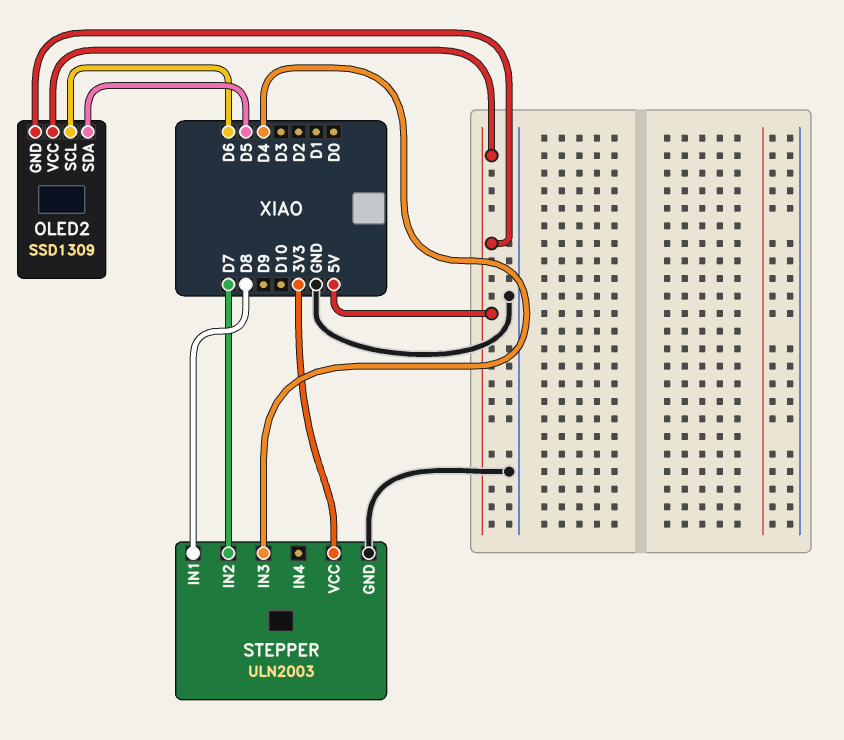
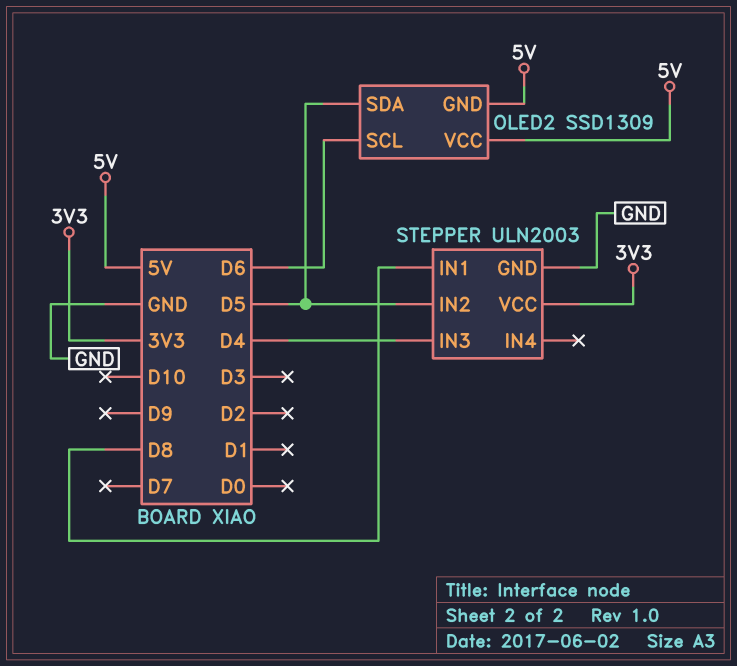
STEPPER pin IN2: D7 -> D5

